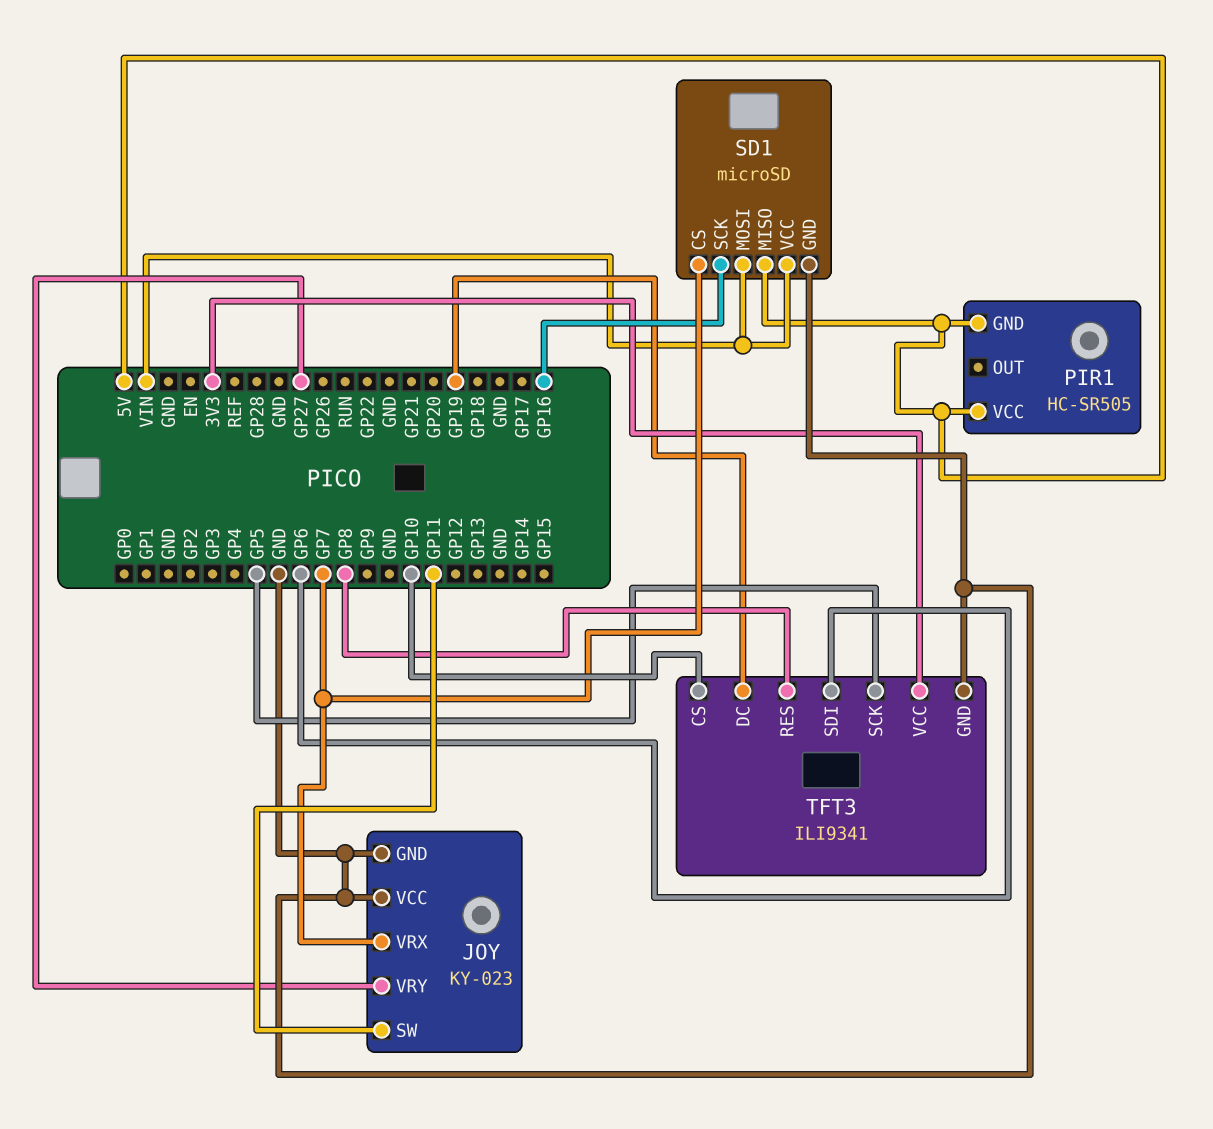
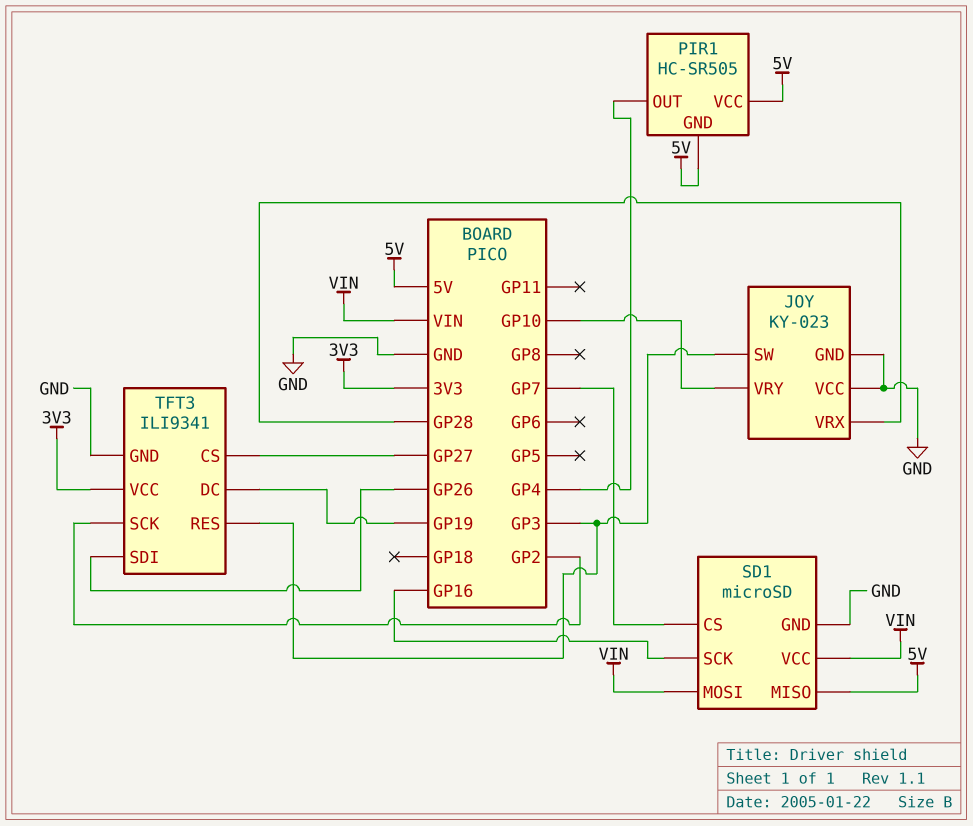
JOY pin SW: GP11 -> GP3
JOY pin VRX: GP7 -> GP28
JOY pin VRY: GP27 -> GP10
PIR1 pin OUT: none -> GP4
TFT3 pin CS: GP10 -> GP27
TFT3 pin RES: GP8 -> GP3
TFT3 pin SCK: GP5 -> GP2
TFT3 pin SDI: GP6 -> GP26

